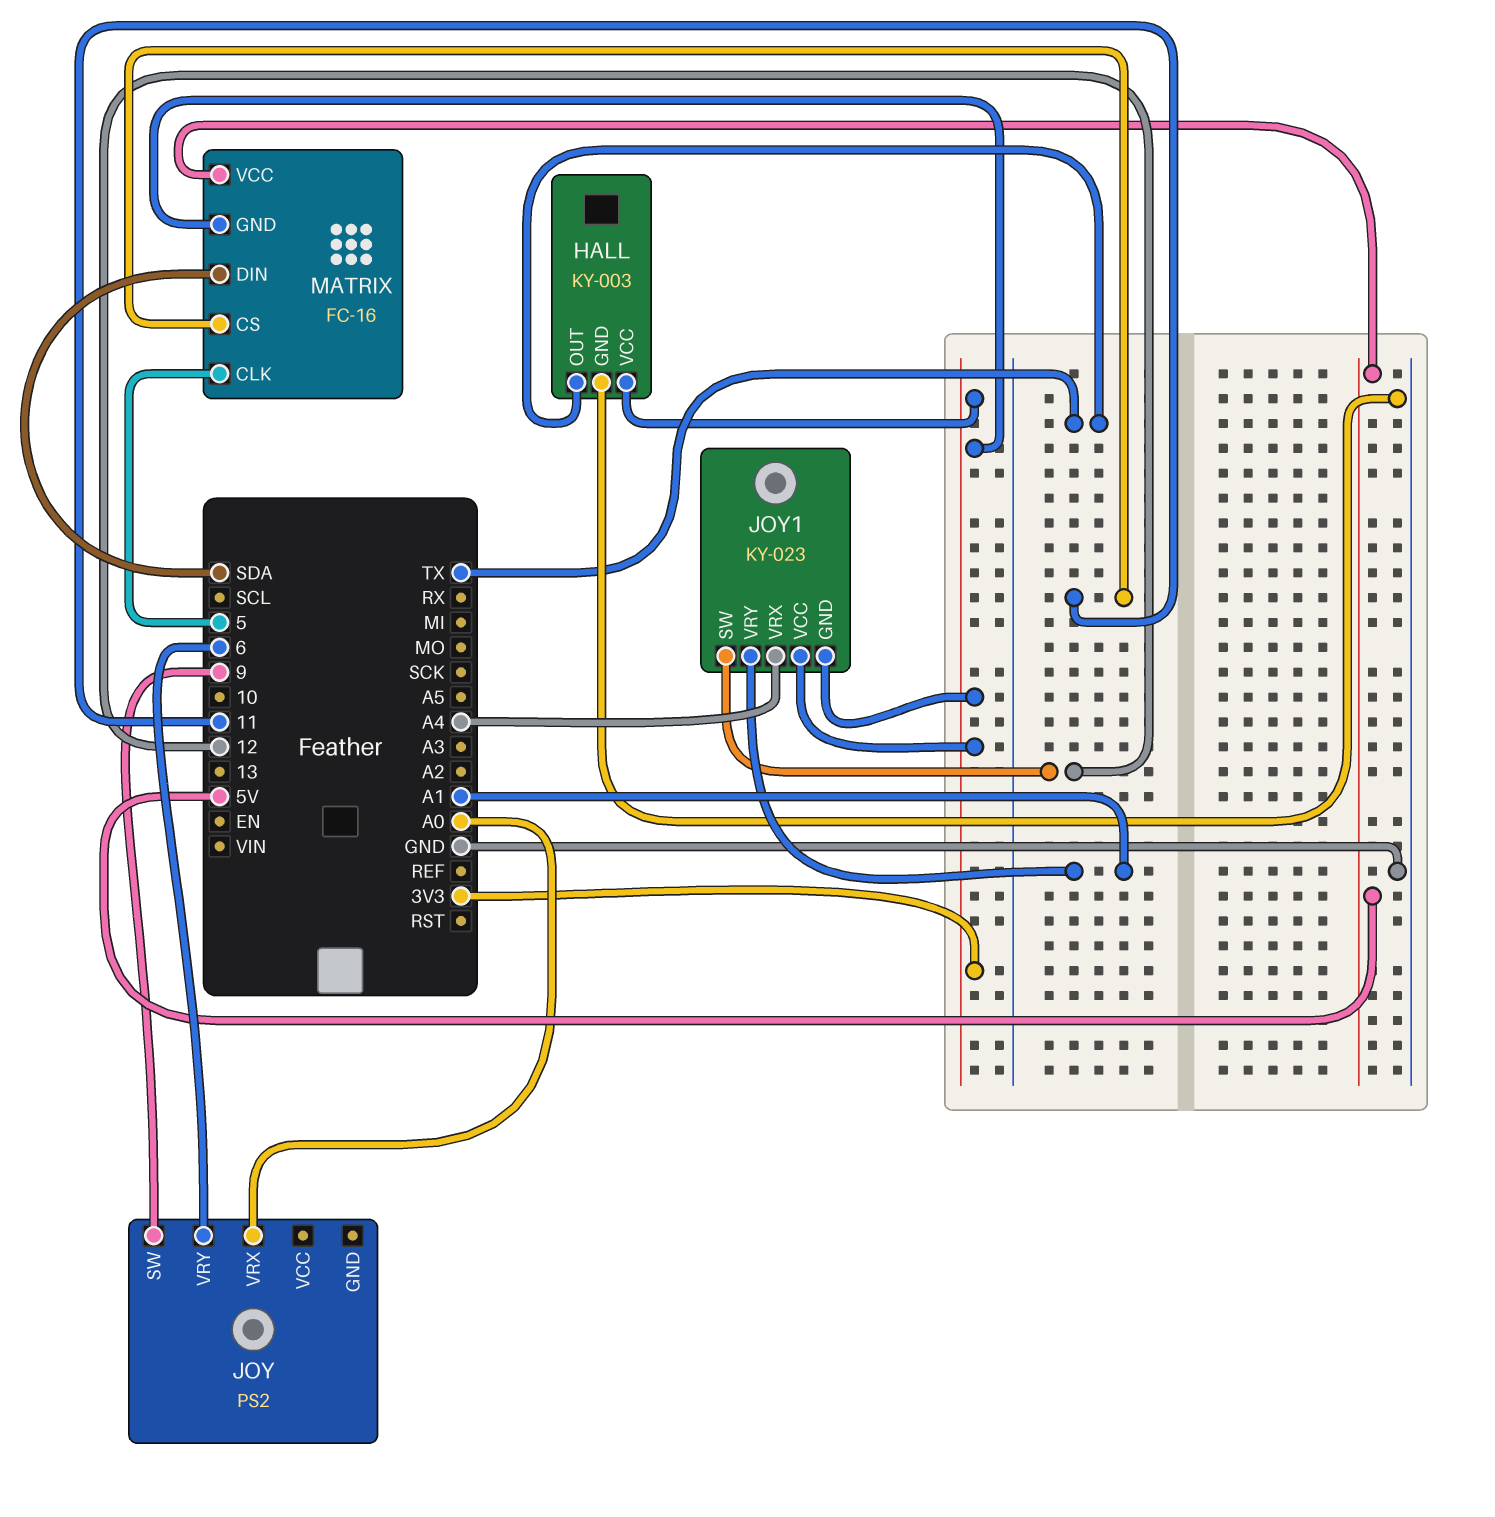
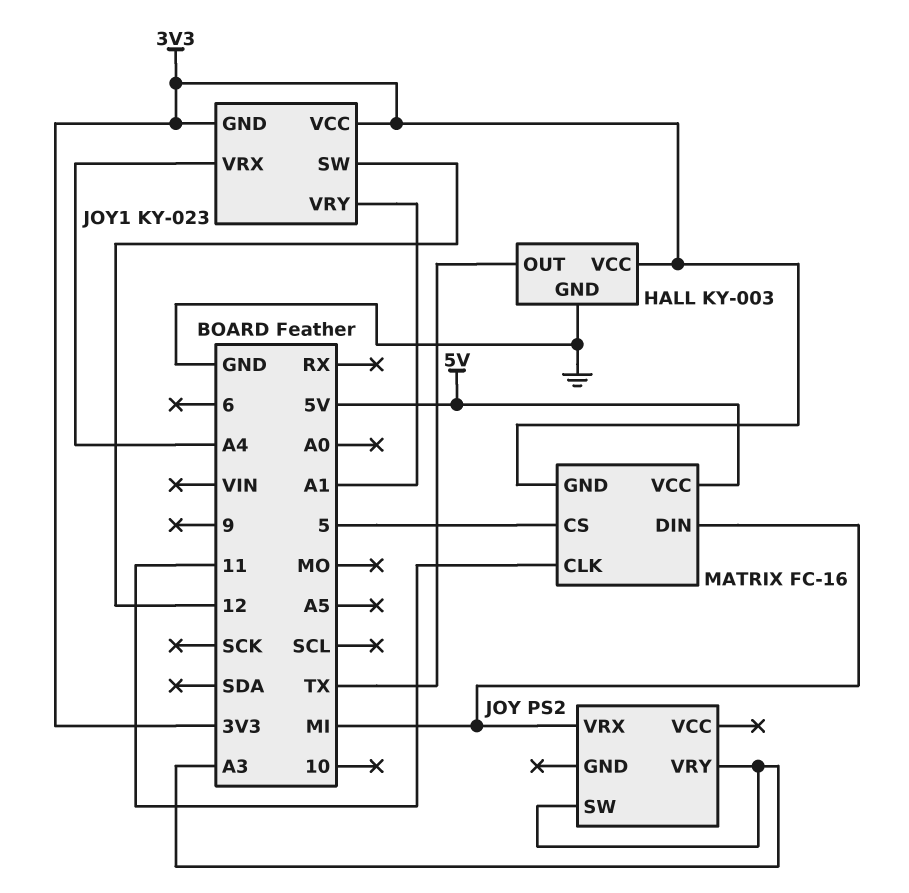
JOY pin SW: 9 -> A3
JOY pin VRX: A0 -> MI
JOY pin VRY: 6 -> A3
MATRIX pin CLK: 5 -> 11
MATRIX pin CS: 11 -> 5
MATRIX pin DIN: SDA -> MI

